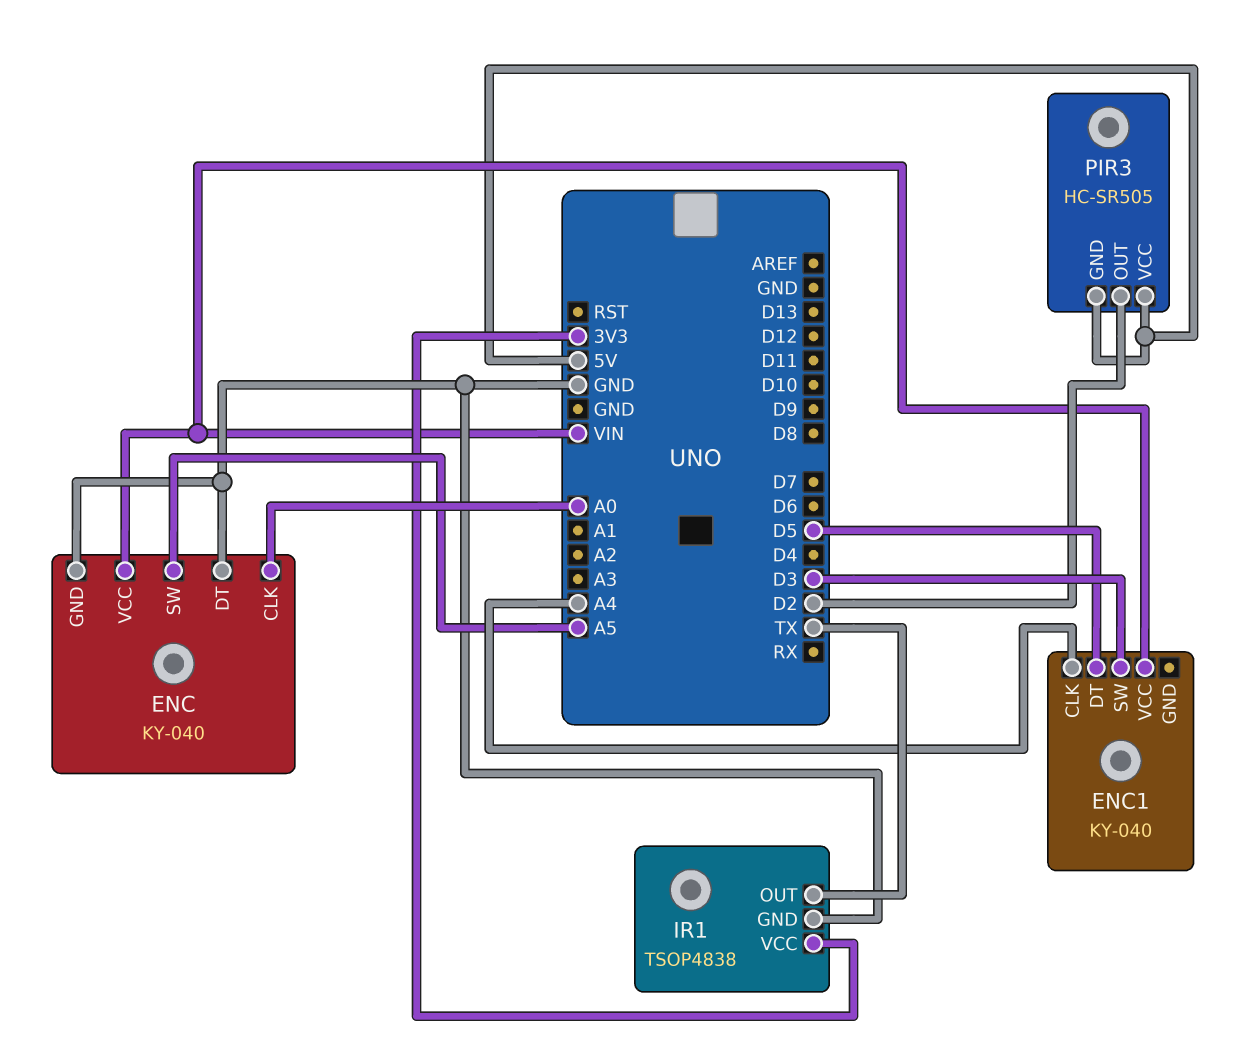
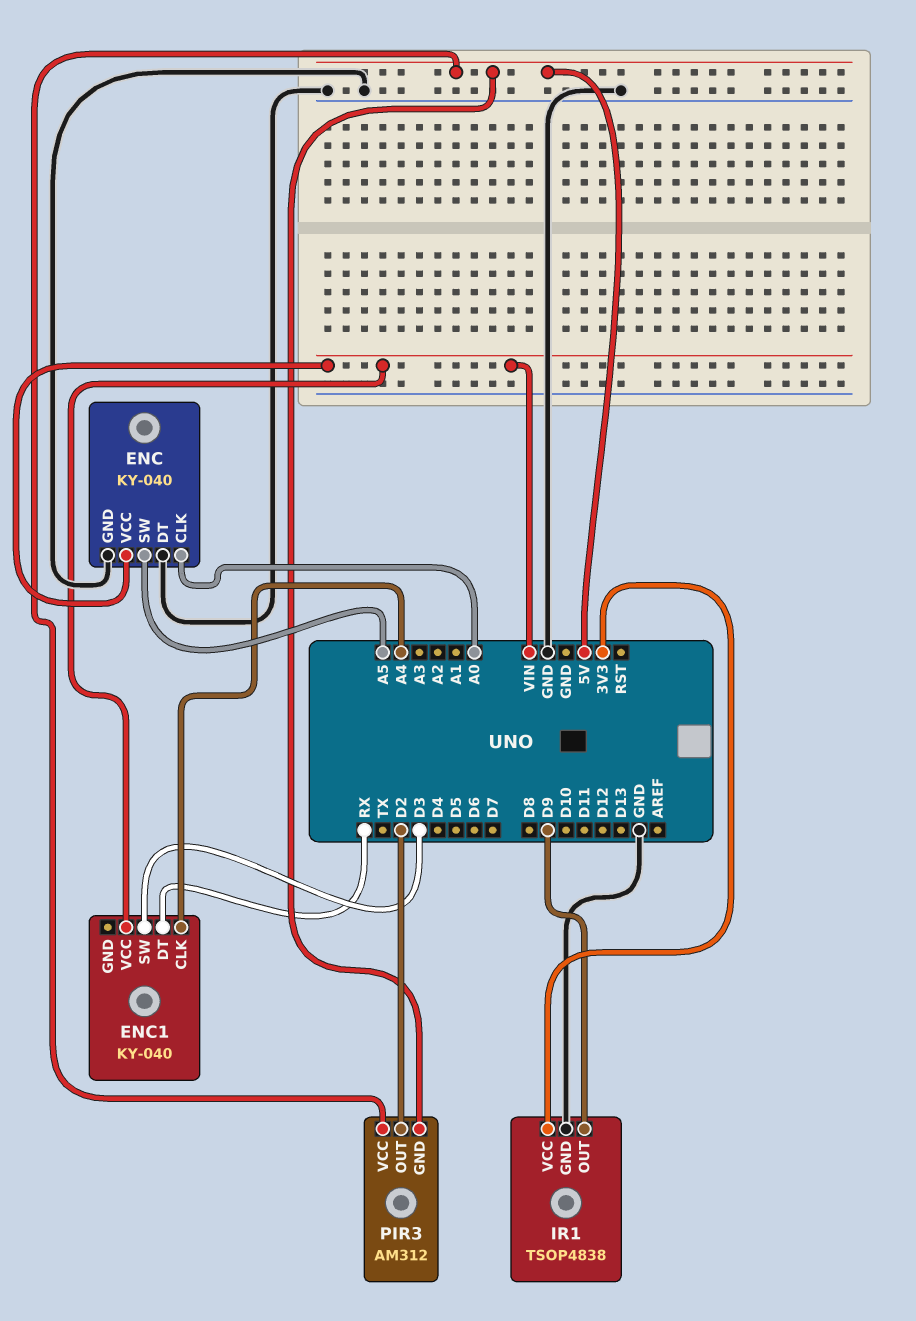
ENC1 pin DT: D5 -> RX
IR1 pin OUT: TX -> D9
PIR3: HC-SR505 -> AM312

